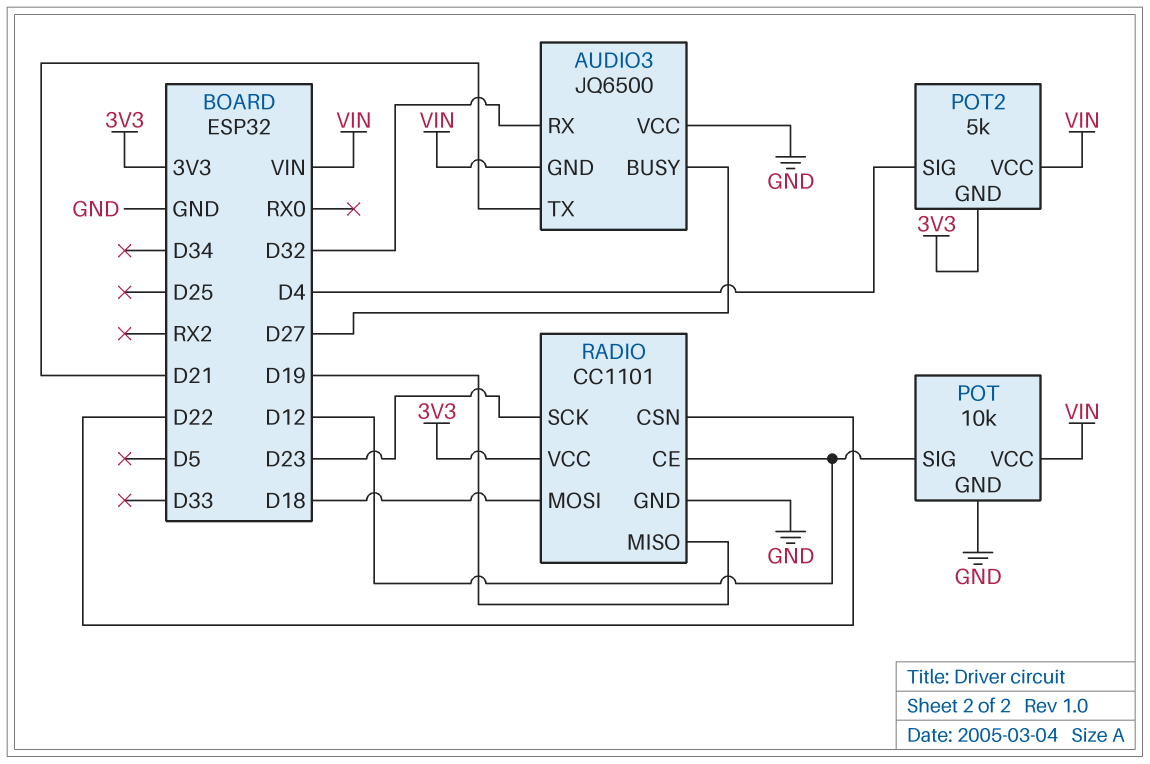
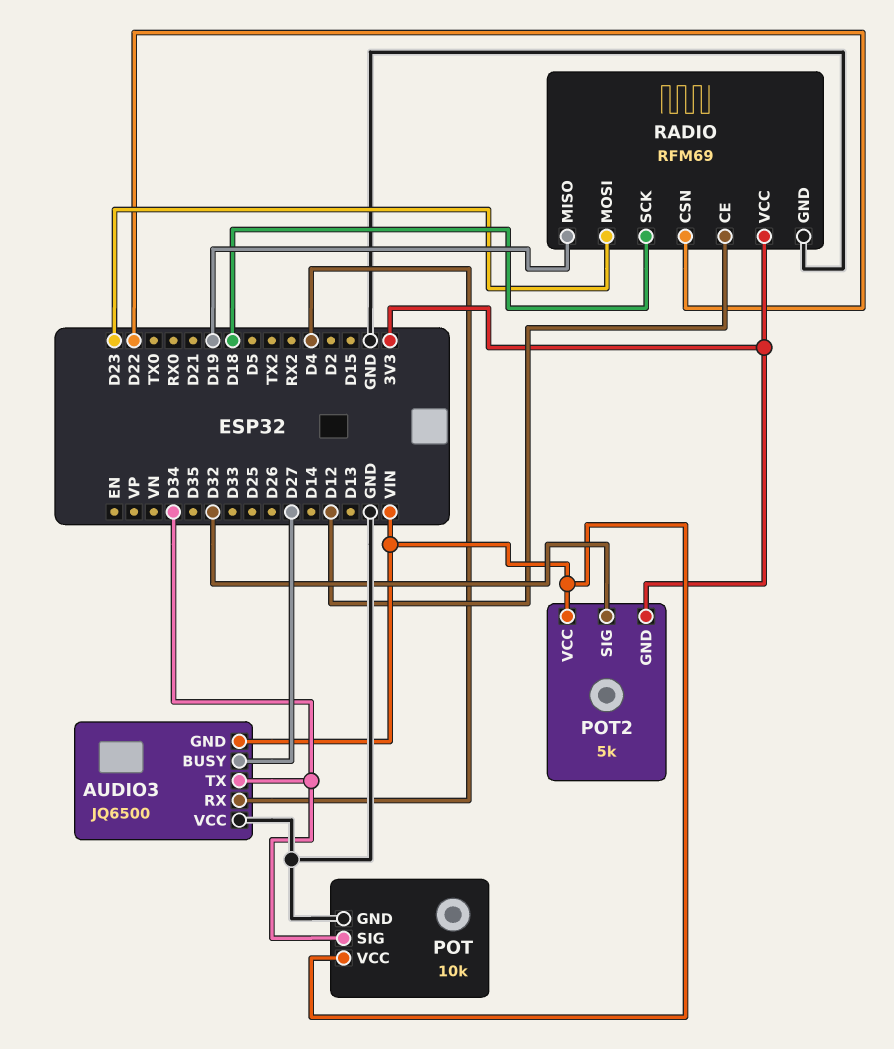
AUDIO3 pin RX: D32 -> D4
AUDIO3 pin TX: D21 -> D34
POT pin SIG: D12 -> D34
POT2 pin SIG: D4 -> D32
RADIO: CC1101 -> RFM69
RADIO pin MOSI: D18 -> D23
RADIO pin SCK: D23 -> D18

